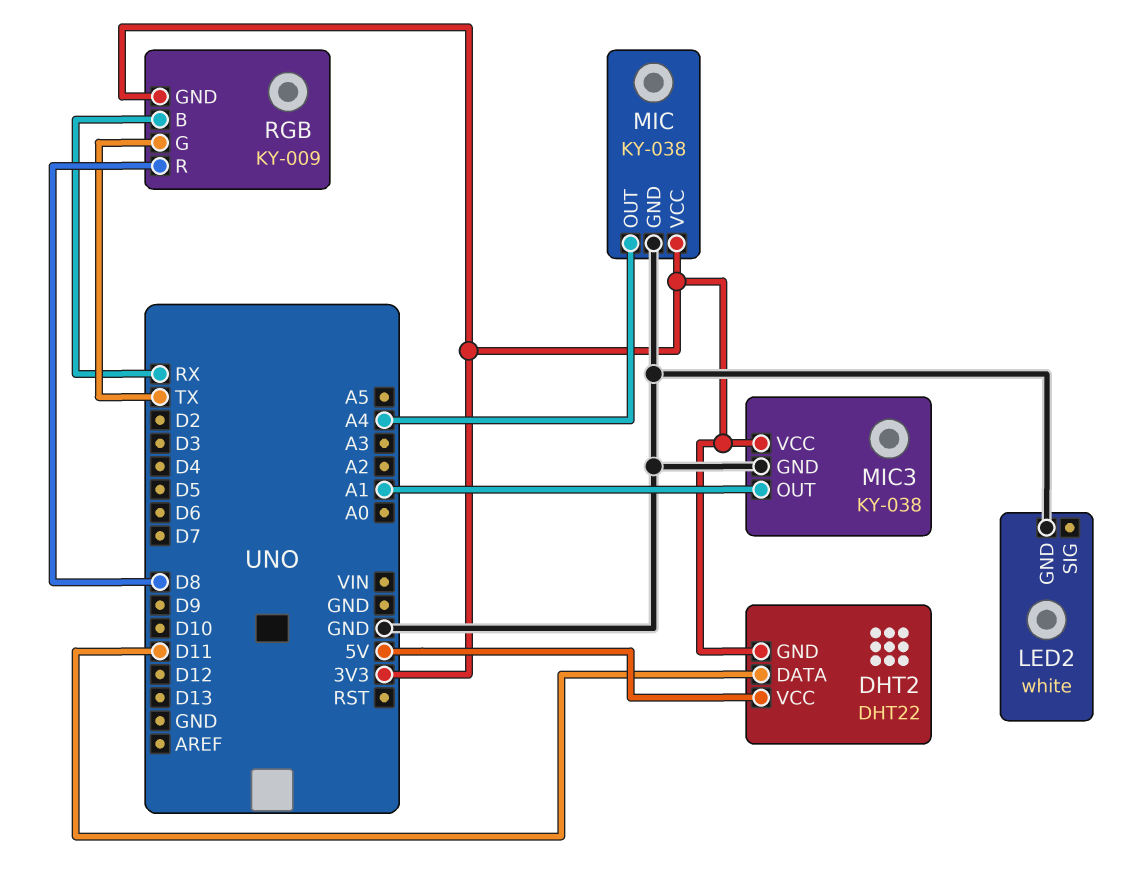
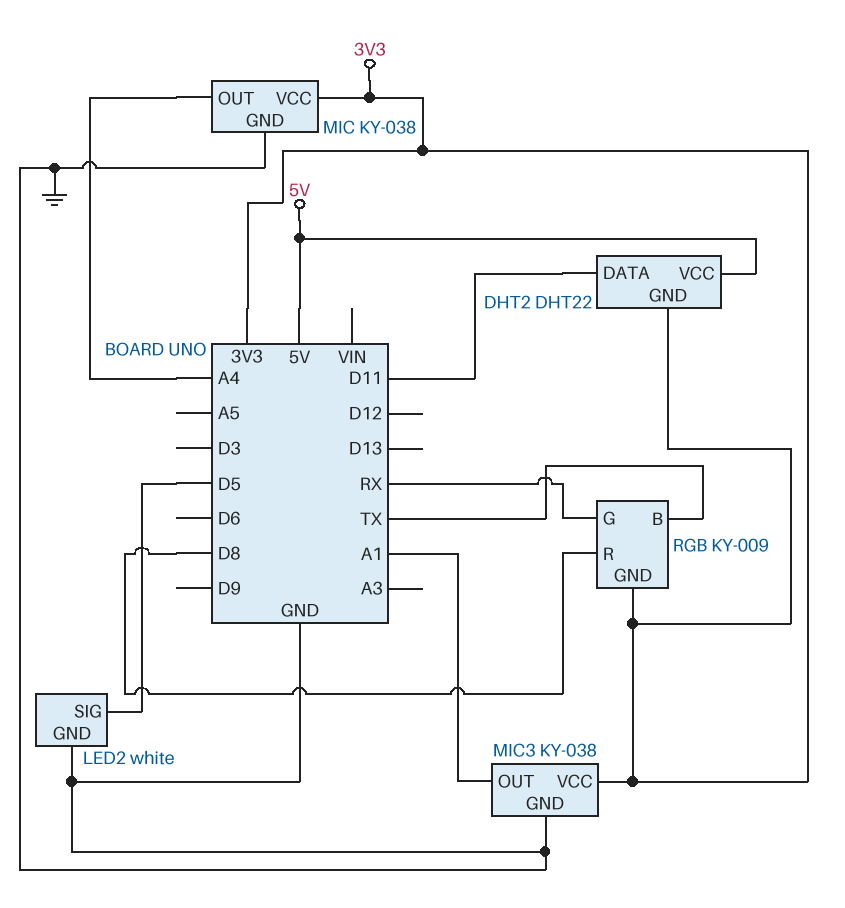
LED2 pin SIG: none -> D5
RGB pin B: RX -> TX
RGB pin G: TX -> RX

